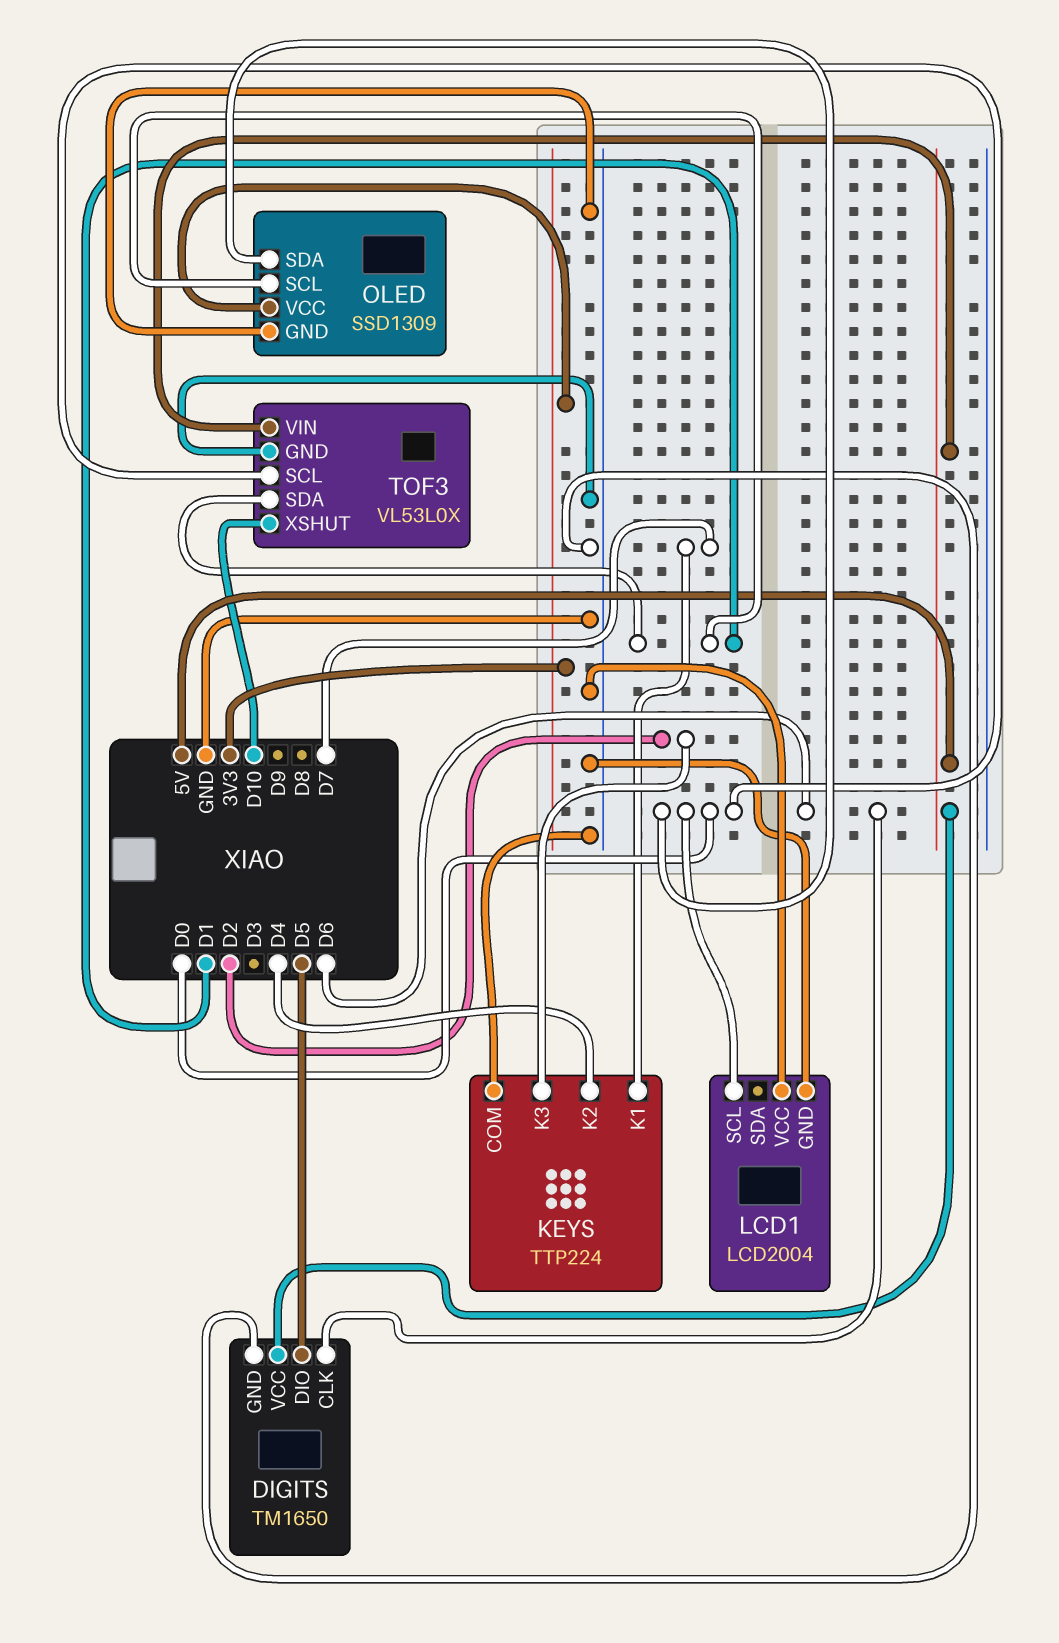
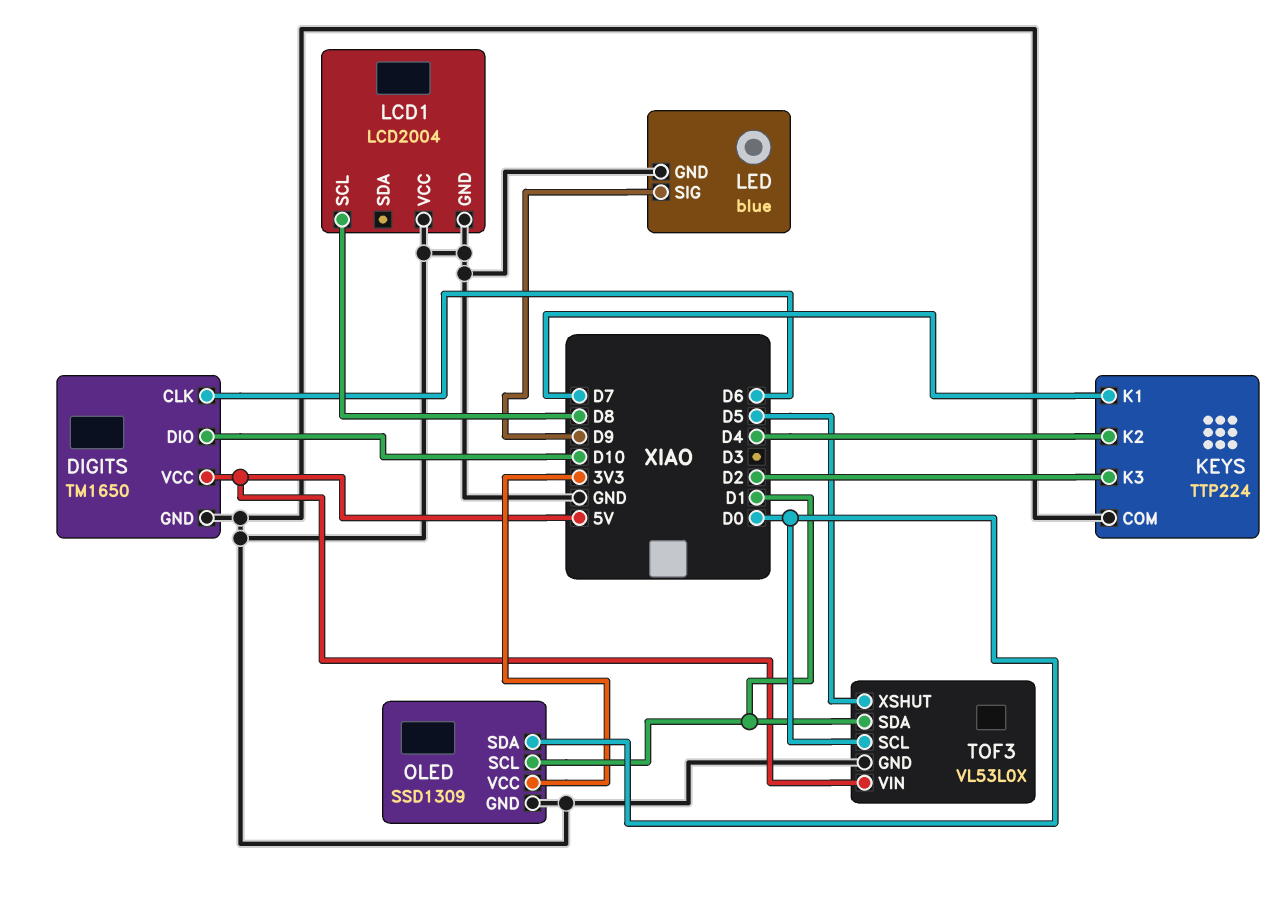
DIGITS pin DIO: D5 -> D10
LCD1 pin SCL: D0 -> D8
LED: none -> blue
LED pin GND: none -> GND
LED pin SIG: none -> D9
TOF3 pin XSHUT: D10 -> D5

